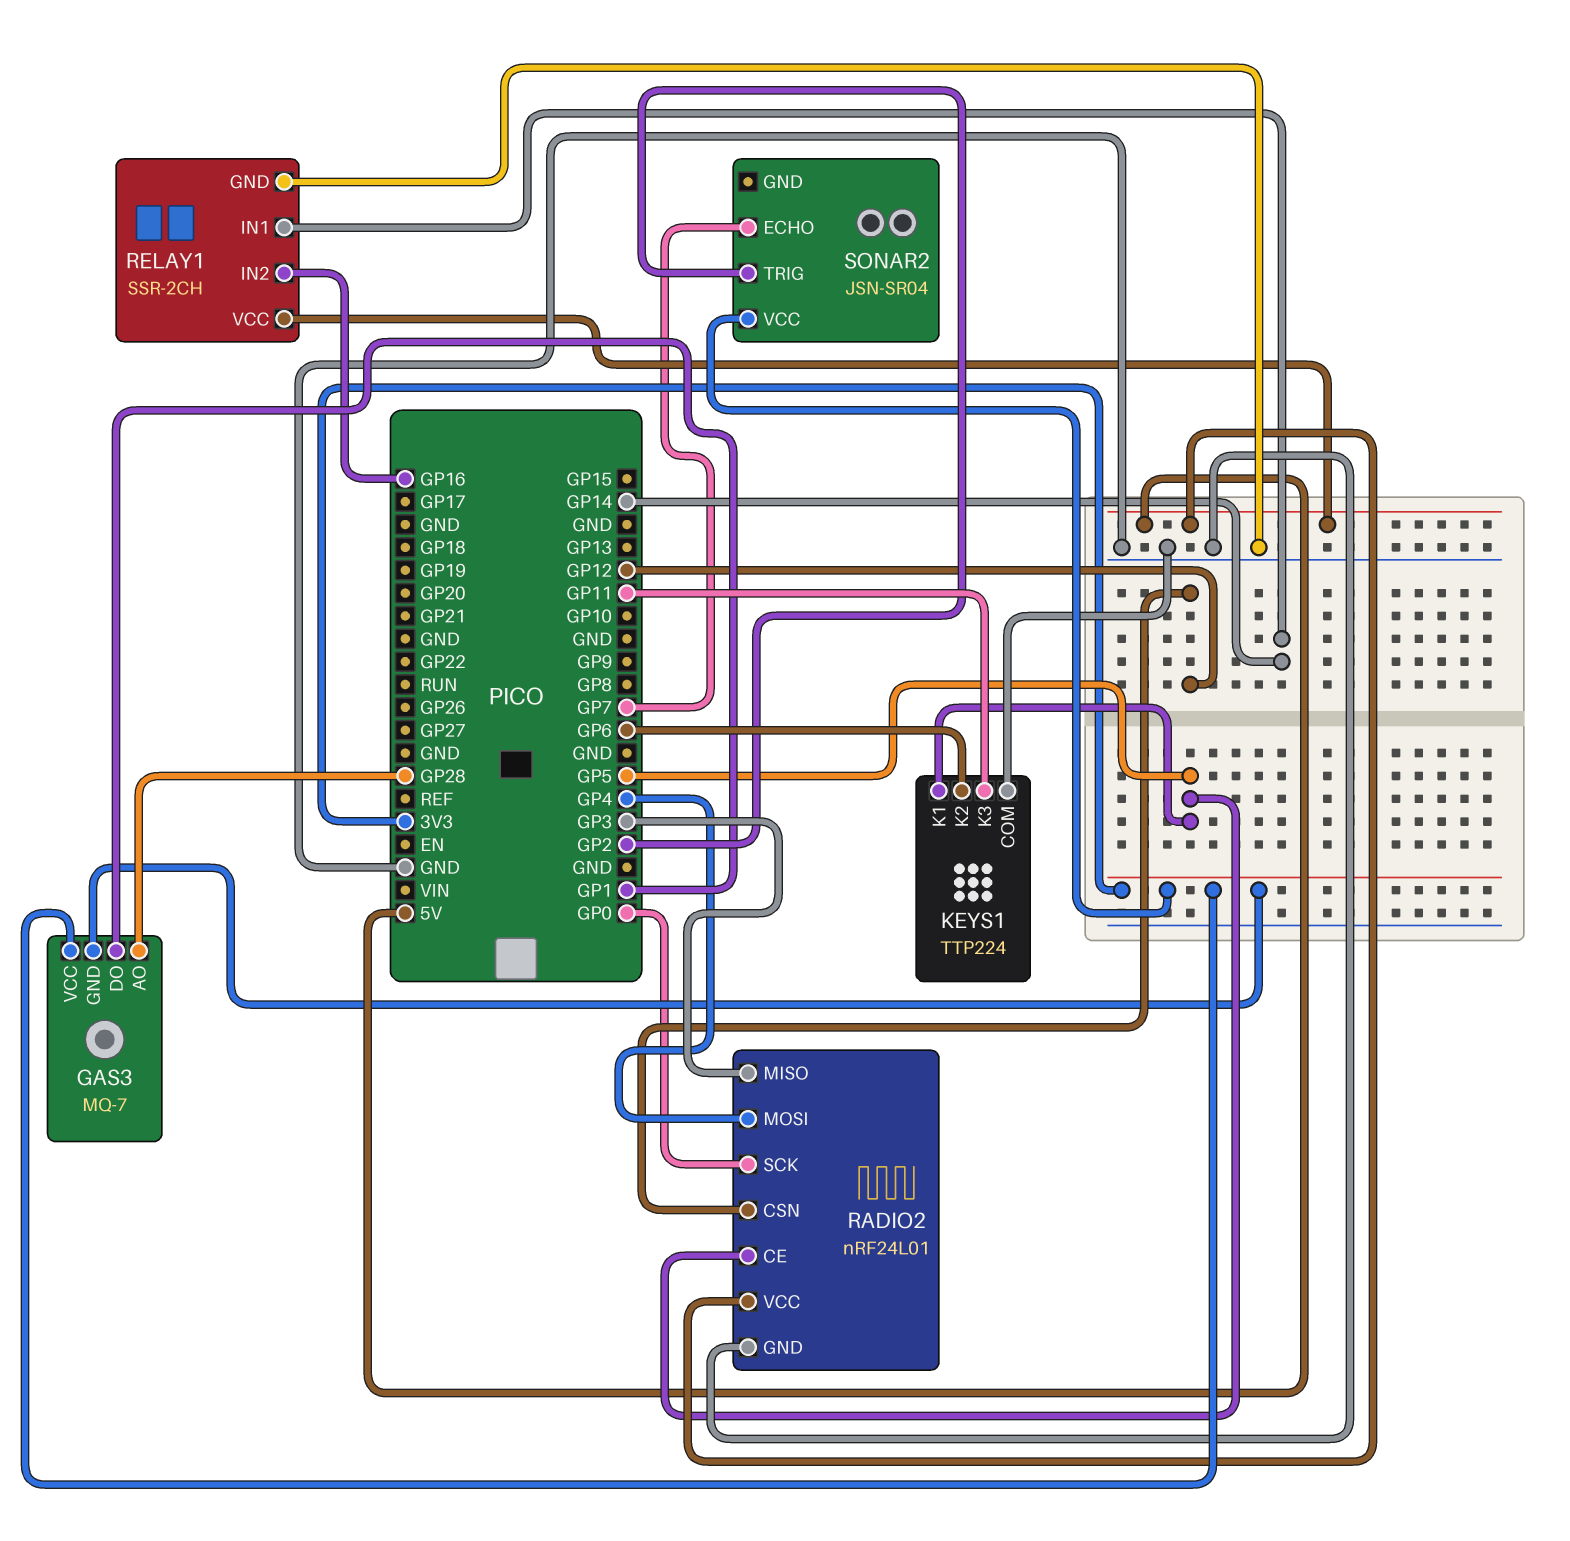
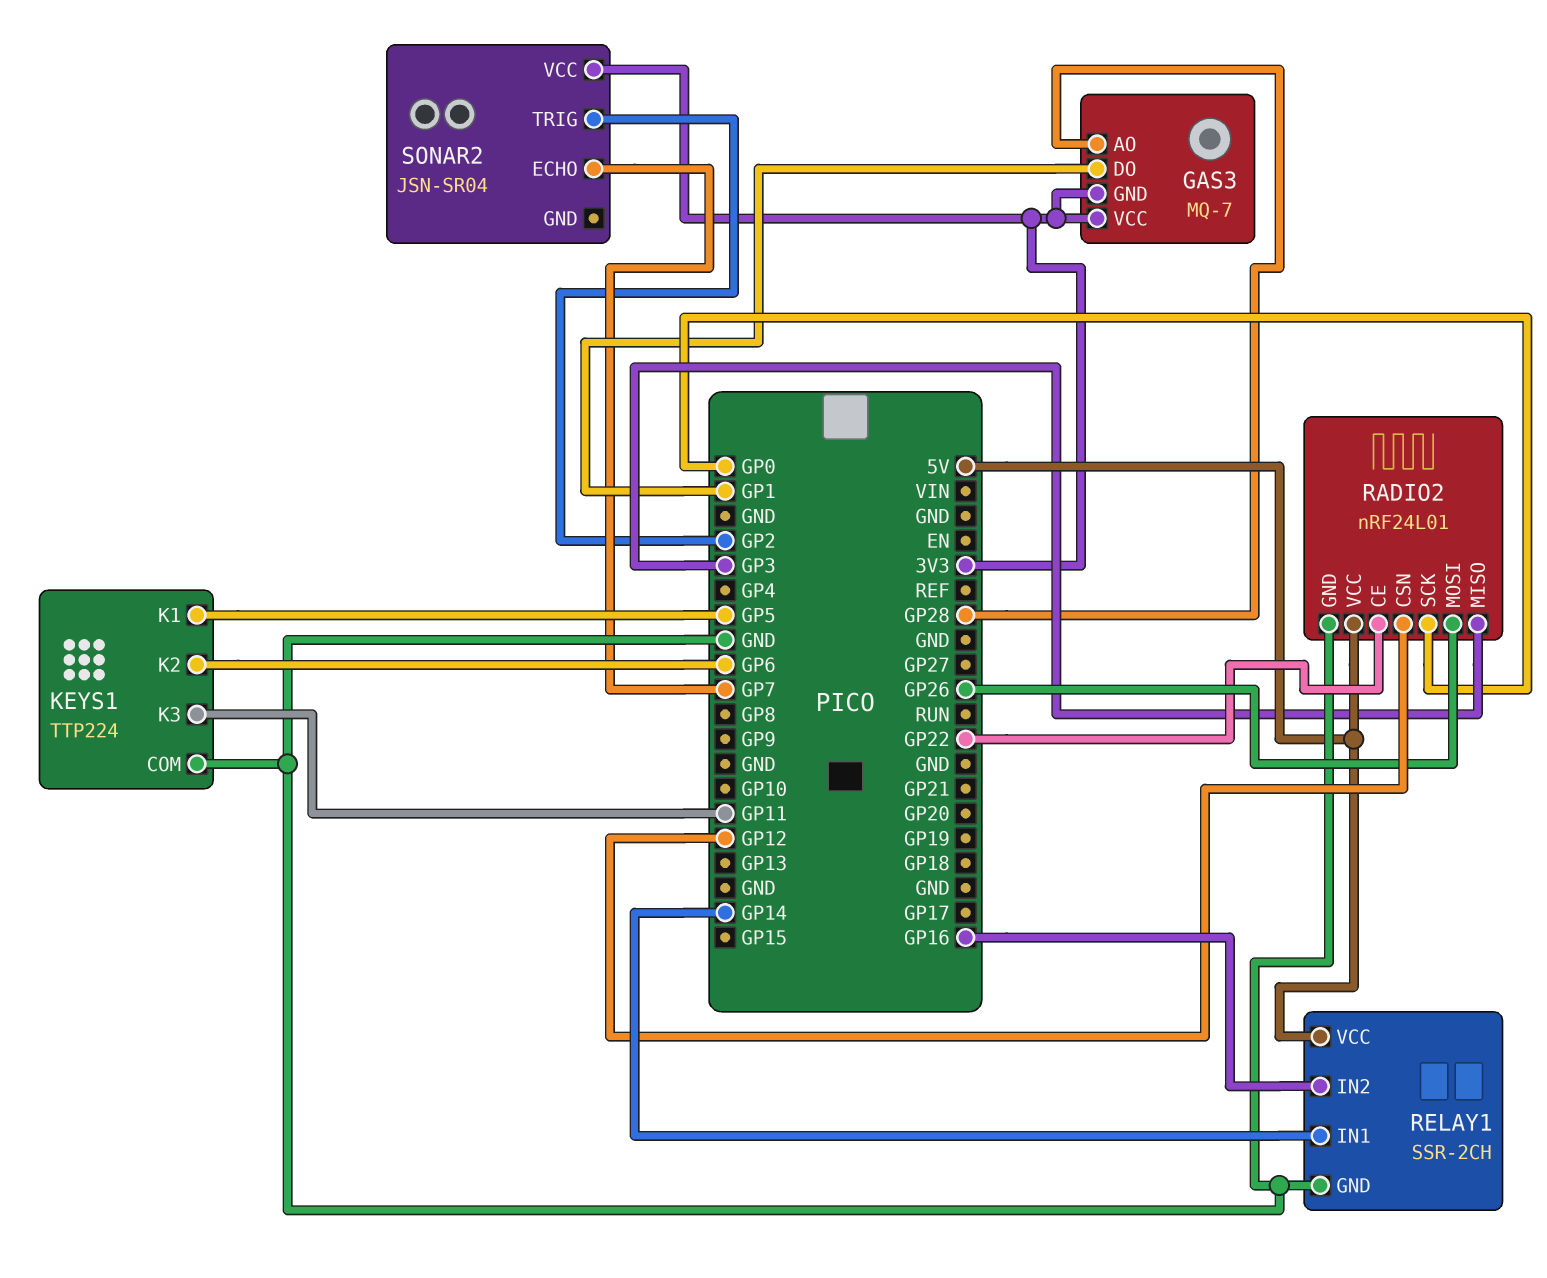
RADIO2 pin CE: GP5 -> GP22
RADIO2 pin MOSI: GP4 -> GP26

